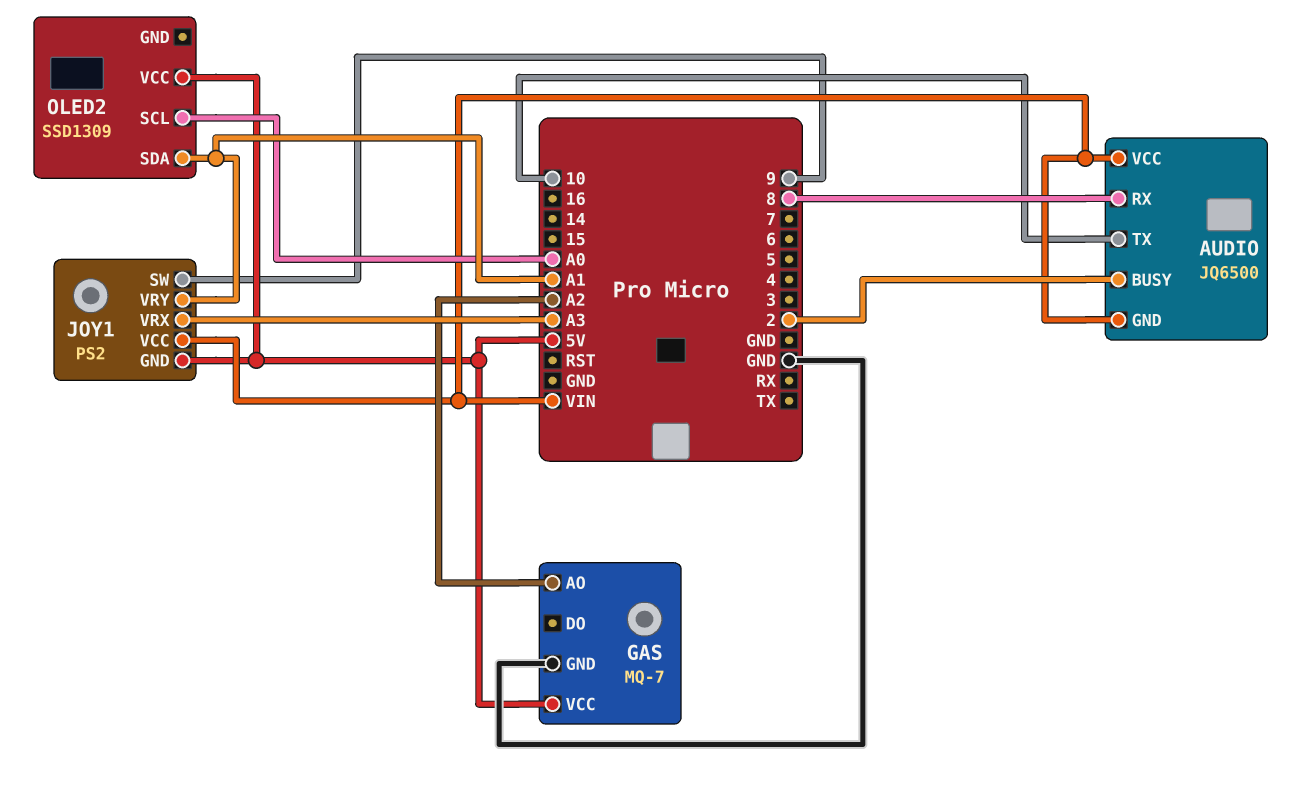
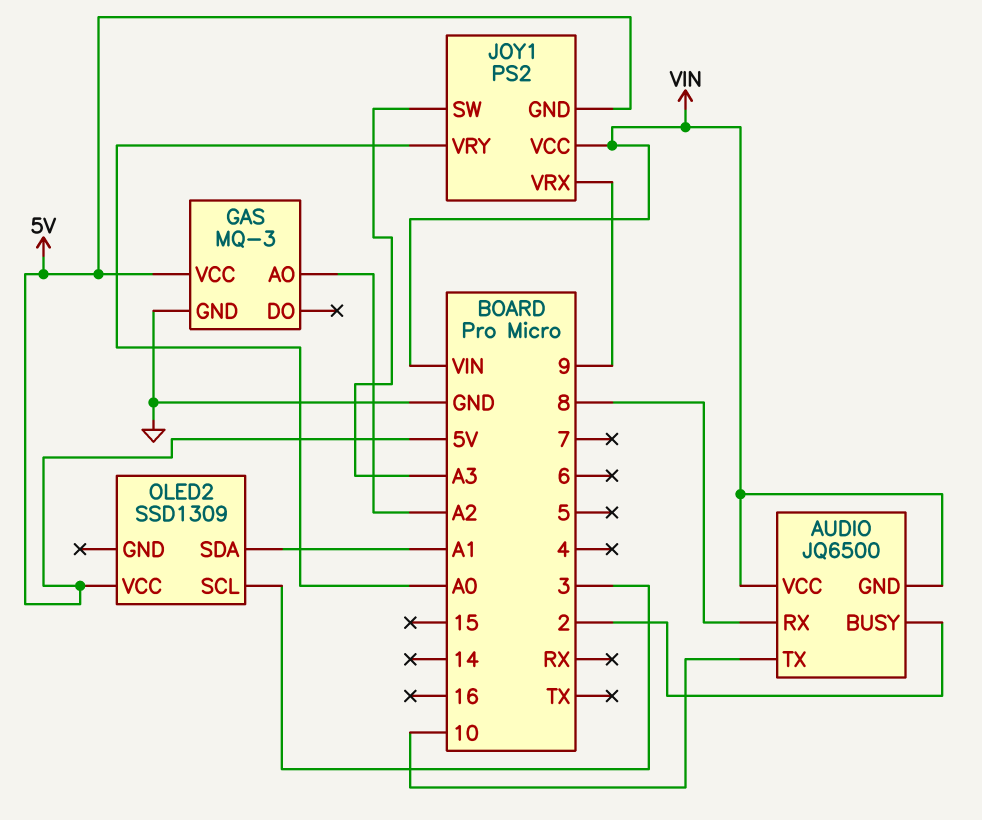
GAS: MQ-7 -> MQ-3
JOY1 pin SW: 9 -> A3
JOY1 pin VRX: A3 -> 9
JOY1 pin VRY: A1 -> A0
OLED2 pin SCL: A0 -> 3

